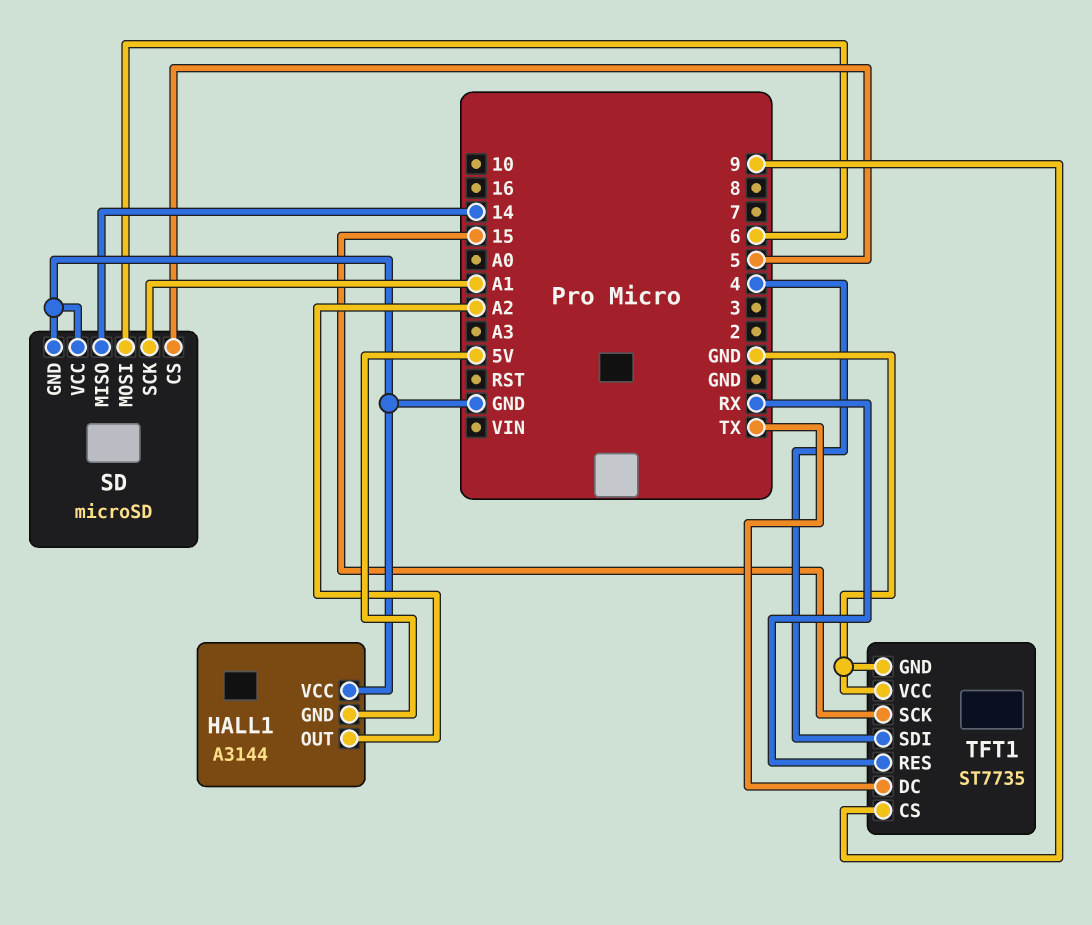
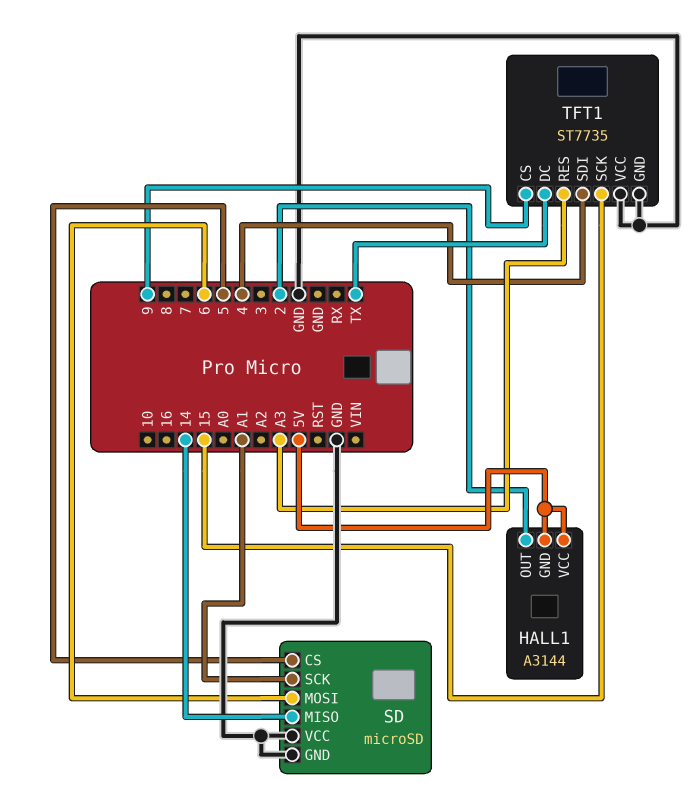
HALL1 pin OUT: A2 -> 2
HALL1 pin VCC: GND -> 5V
TFT1 pin RES: RX -> A3

